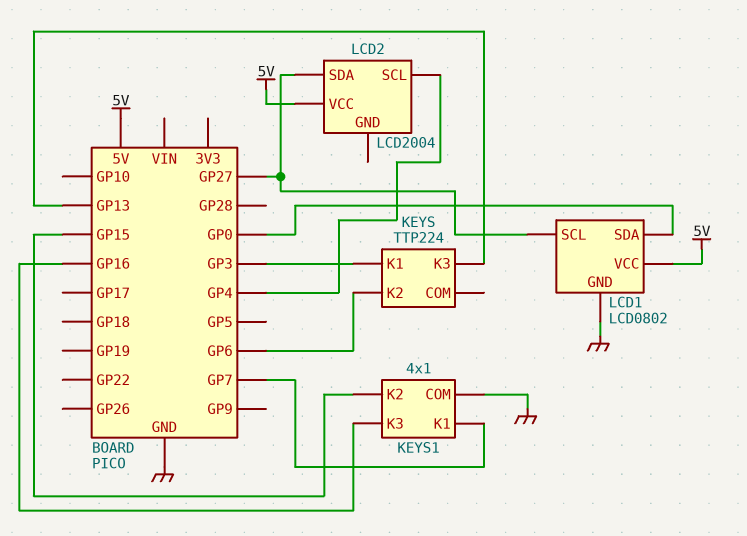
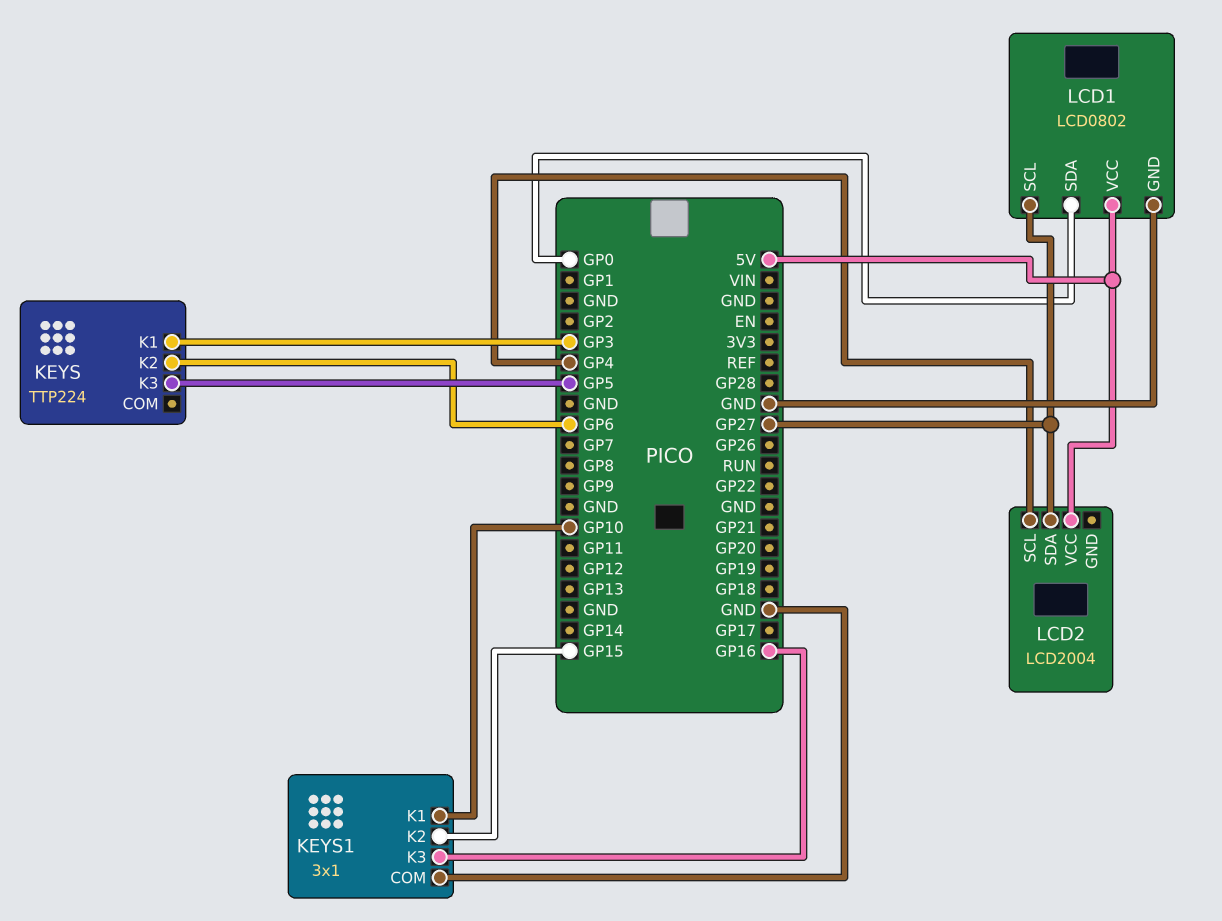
KEYS pin K3: GP13 -> GP5
KEYS1: 4x1 -> 3x1
KEYS1 pin K1: GP7 -> GP10

